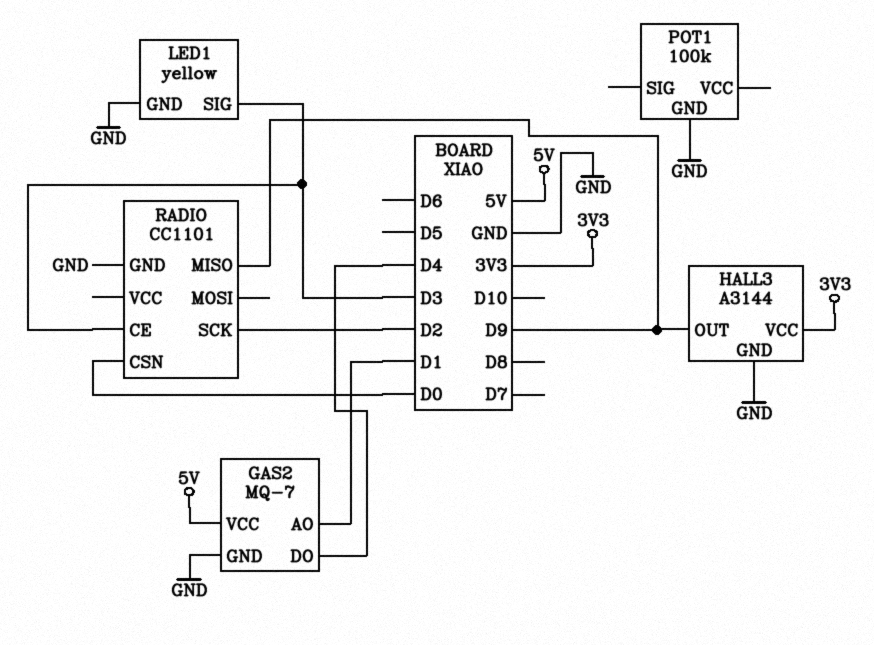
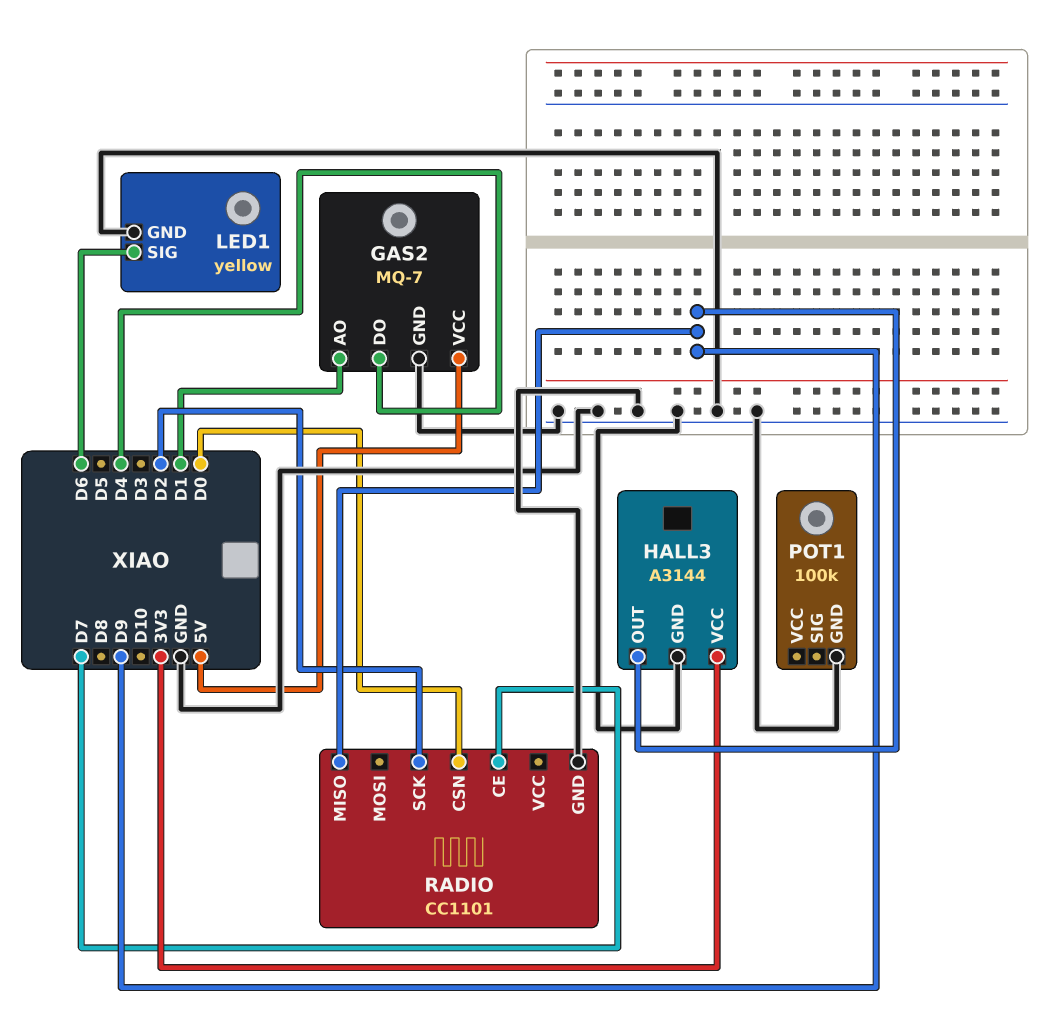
LED1 pin SIG: D3 -> D6
RADIO pin CE: D3 -> D7

